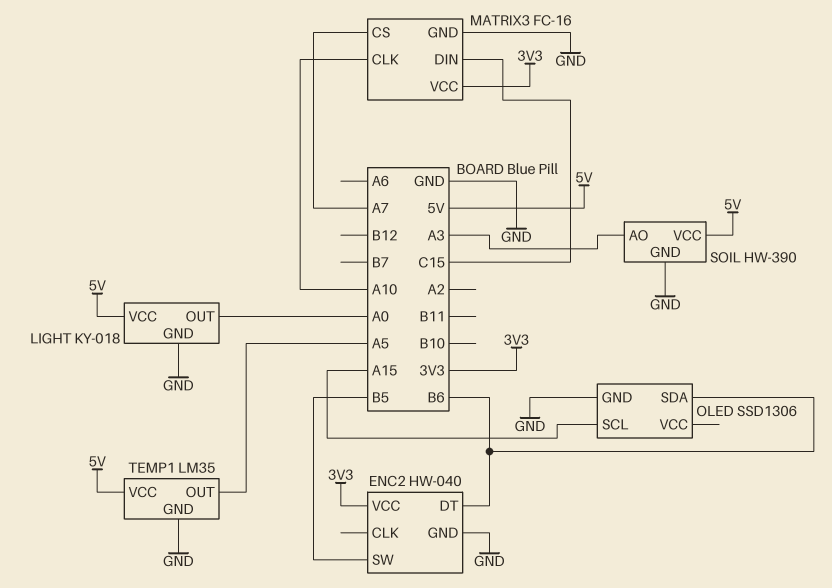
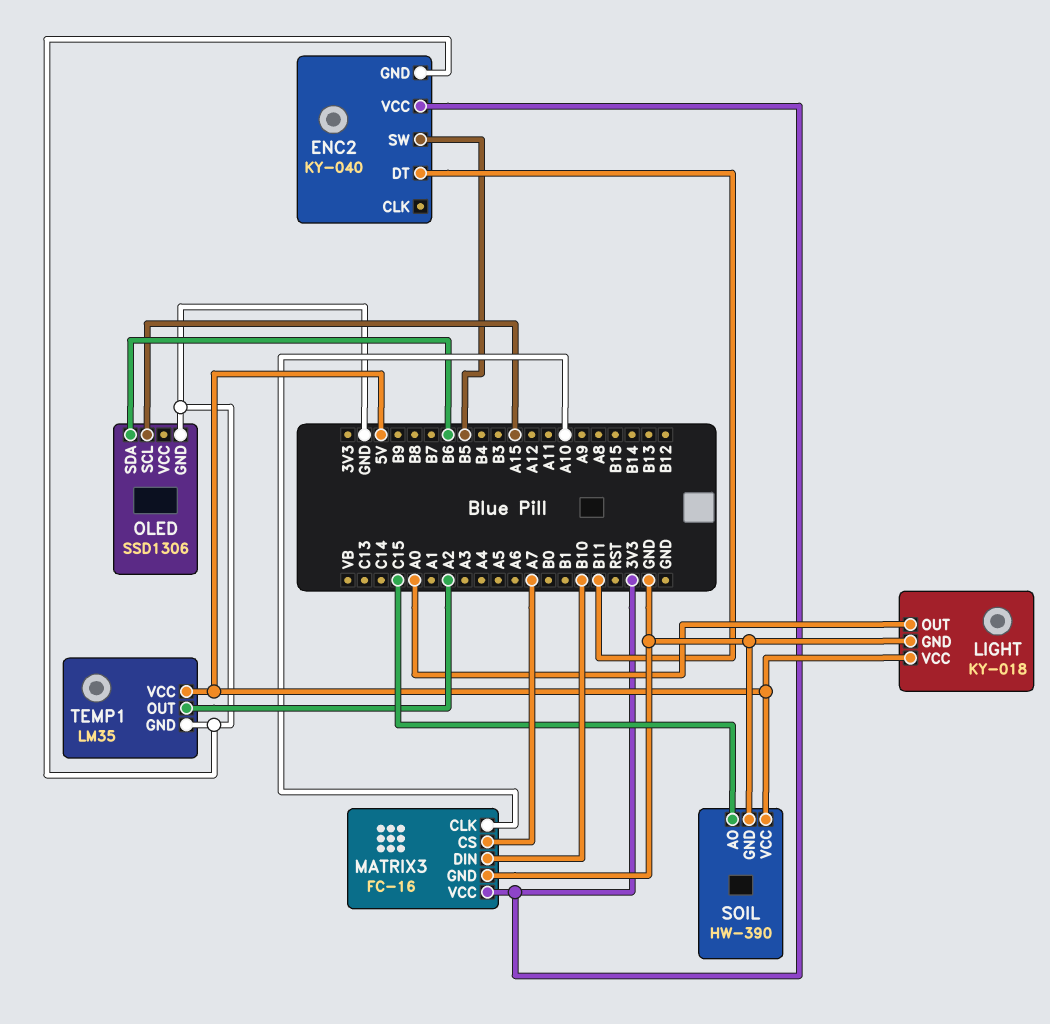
ENC2: HW-040 -> KY-040
ENC2 pin DT: B6 -> B11
MATRIX3 pin DIN: C15 -> B10
SOIL pin AO: A3 -> C15
TEMP1 pin OUT: A5 -> A2

